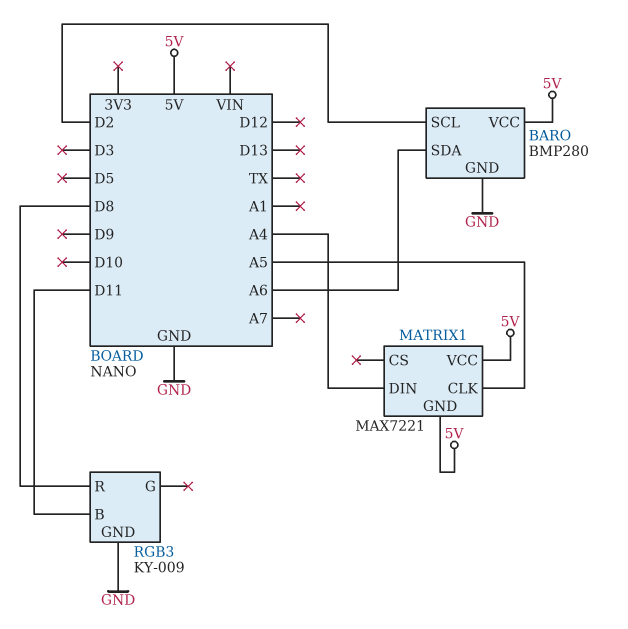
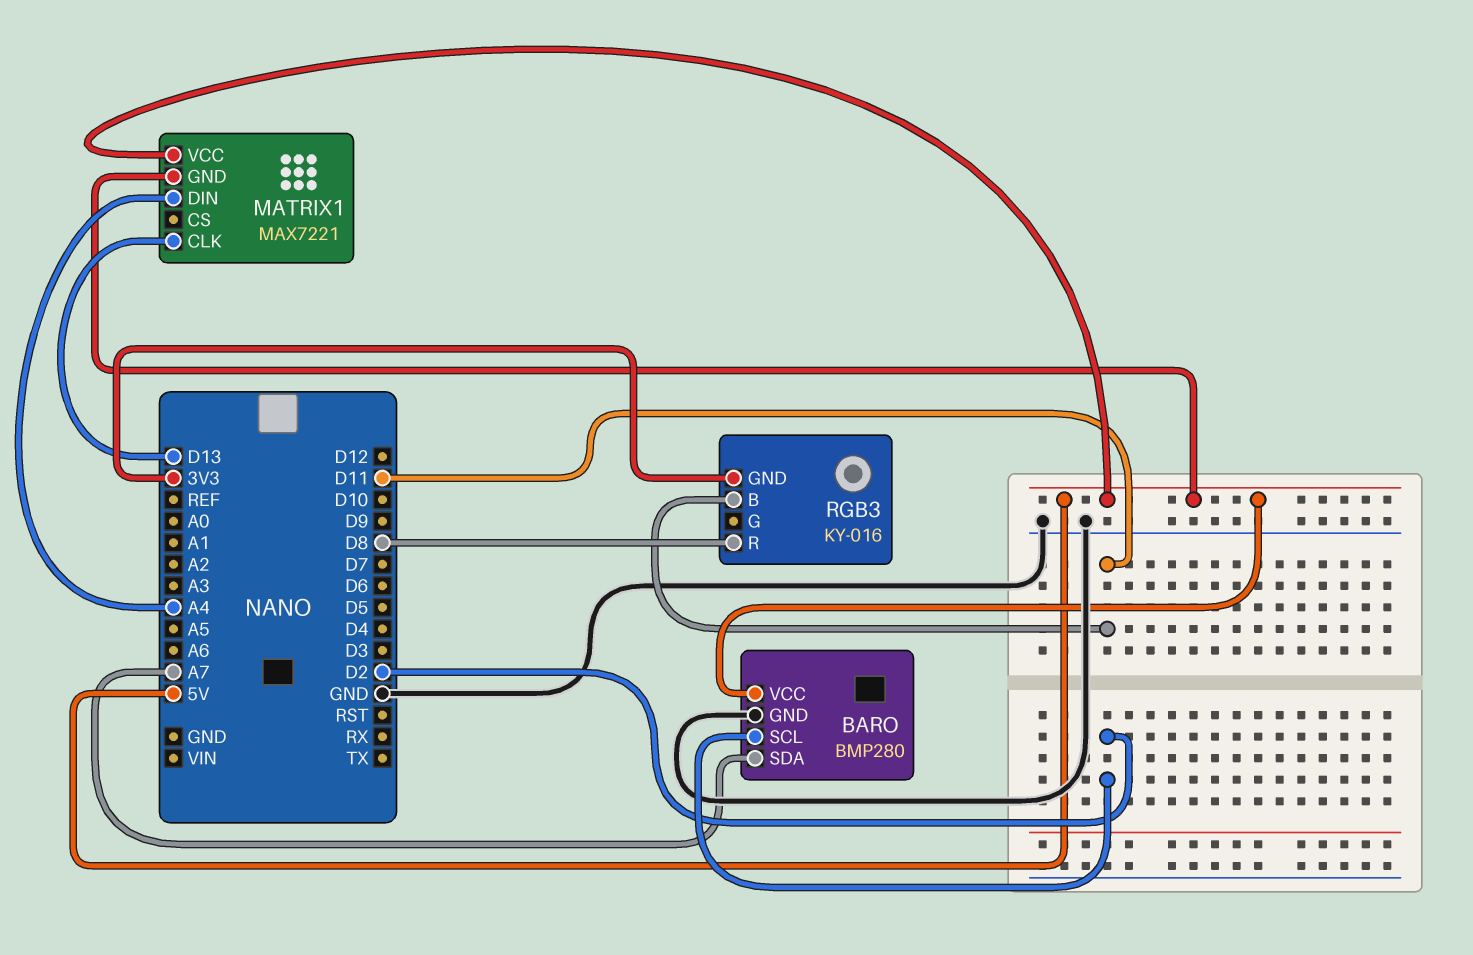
BARO pin SDA: A6 -> A7
MATRIX1 pin CLK: A5 -> D13
RGB3: KY-009 -> KY-016
RGB3 pin GND: GND -> 3V3

